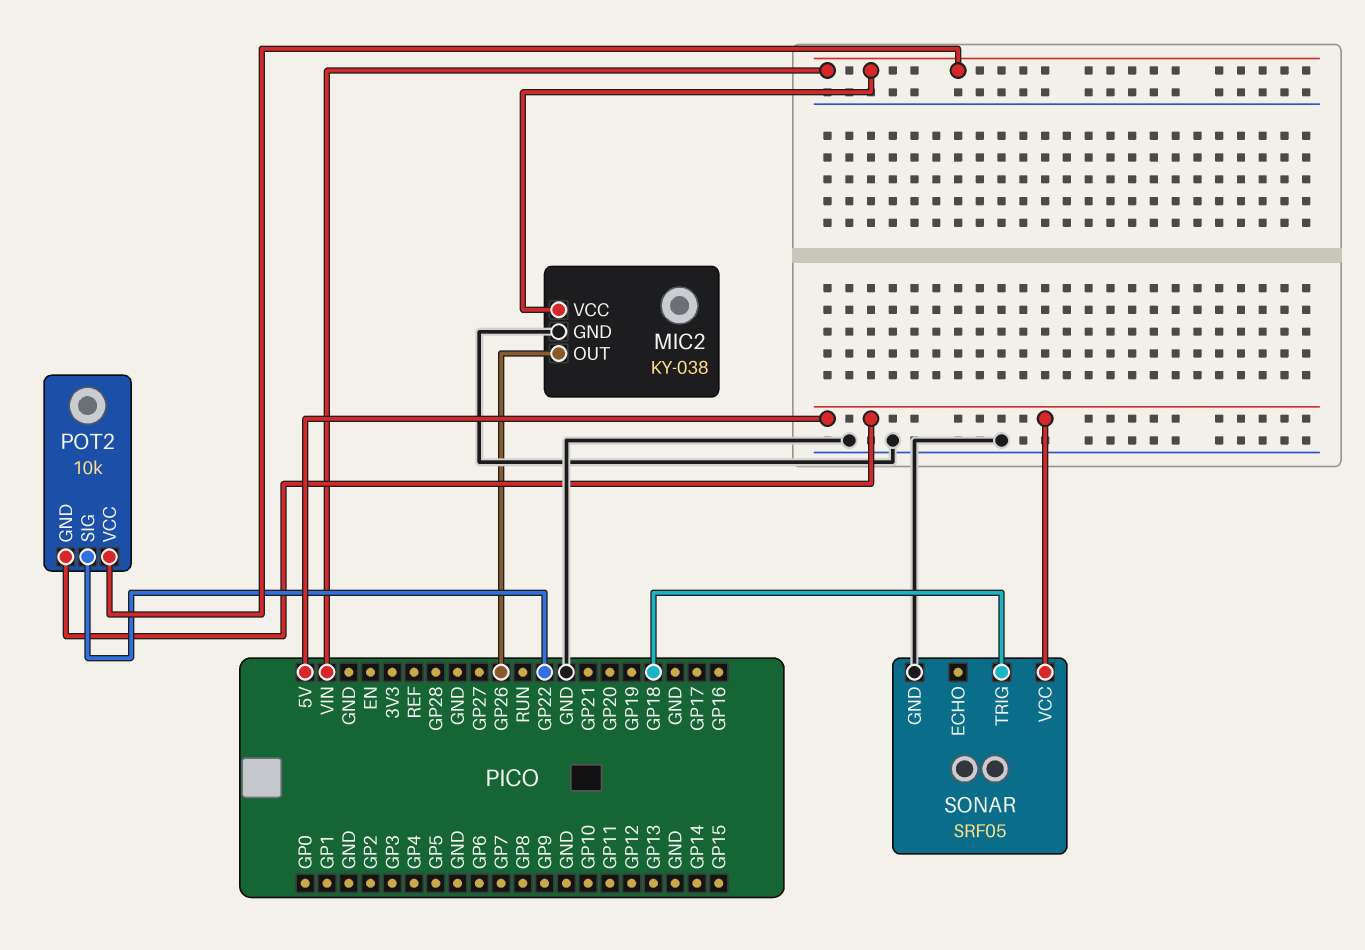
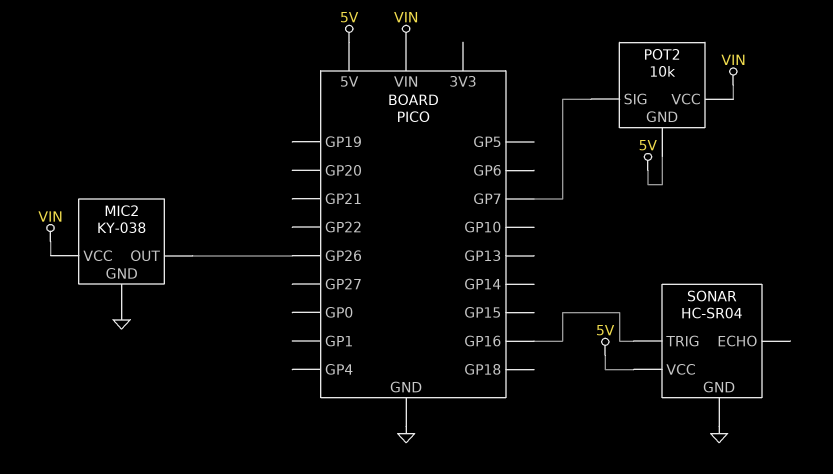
POT2 pin SIG: GP22 -> GP7
SONAR: SRF05 -> HC-SR04
SONAR pin TRIG: GP18 -> GP16

